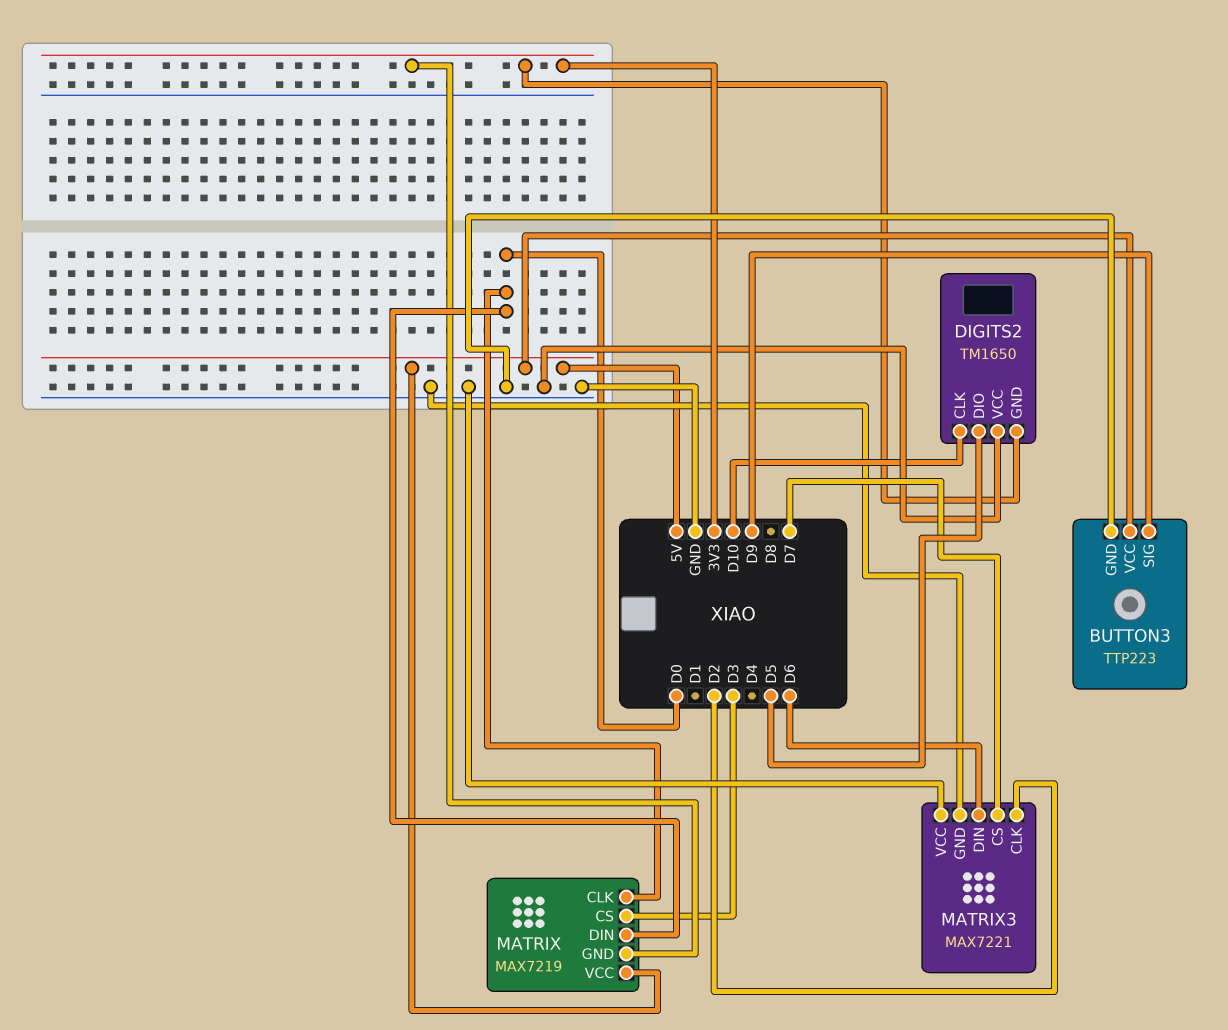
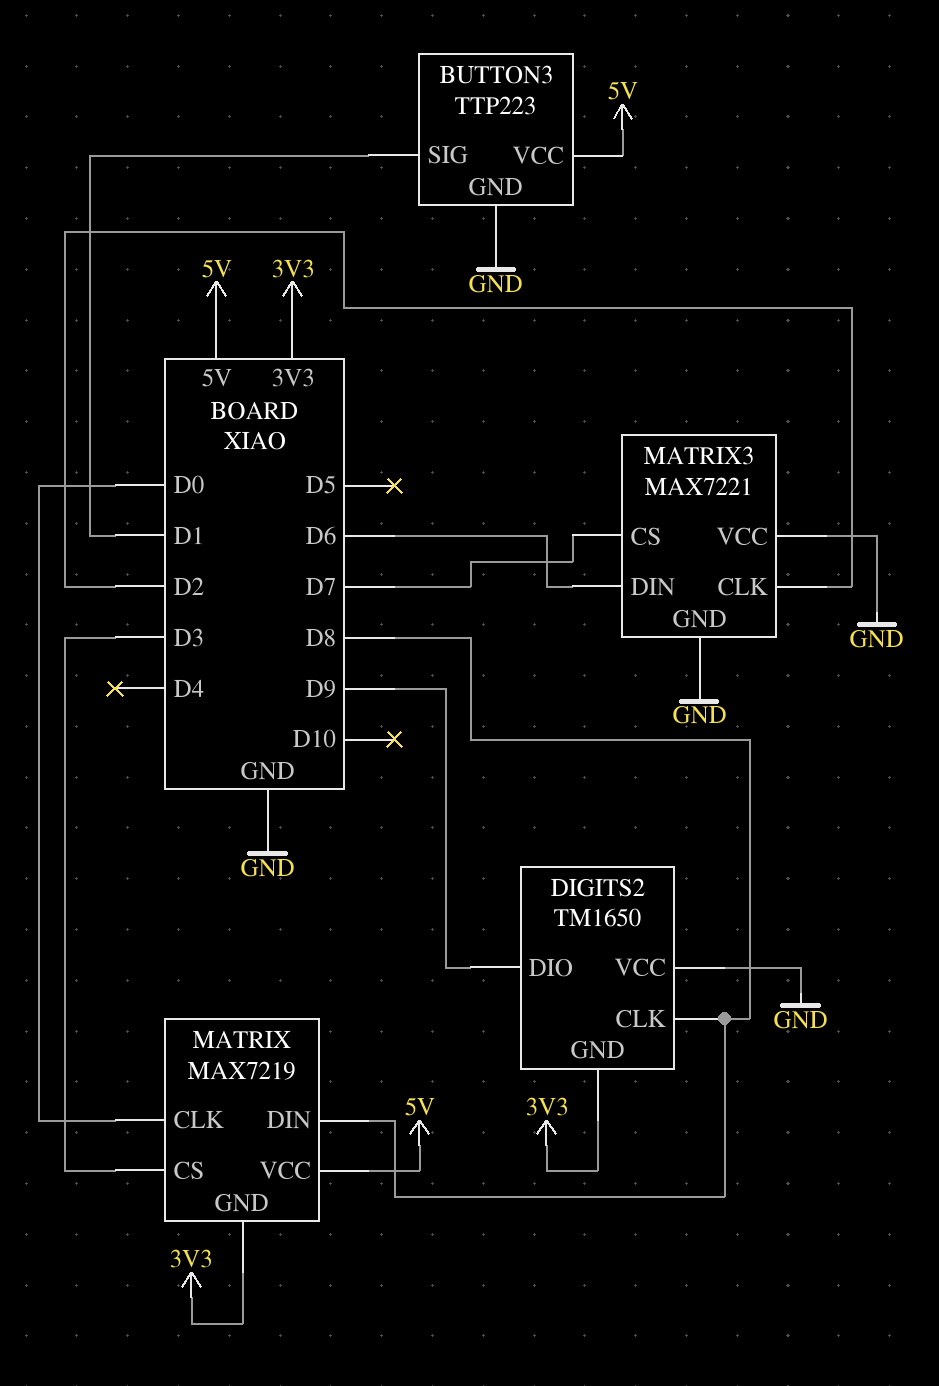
BUTTON3 pin SIG: D9 -> D1
DIGITS2 pin CLK: D10 -> D8
DIGITS2 pin DIO: D5 -> D9
MATRIX pin DIN: D0 -> D8

